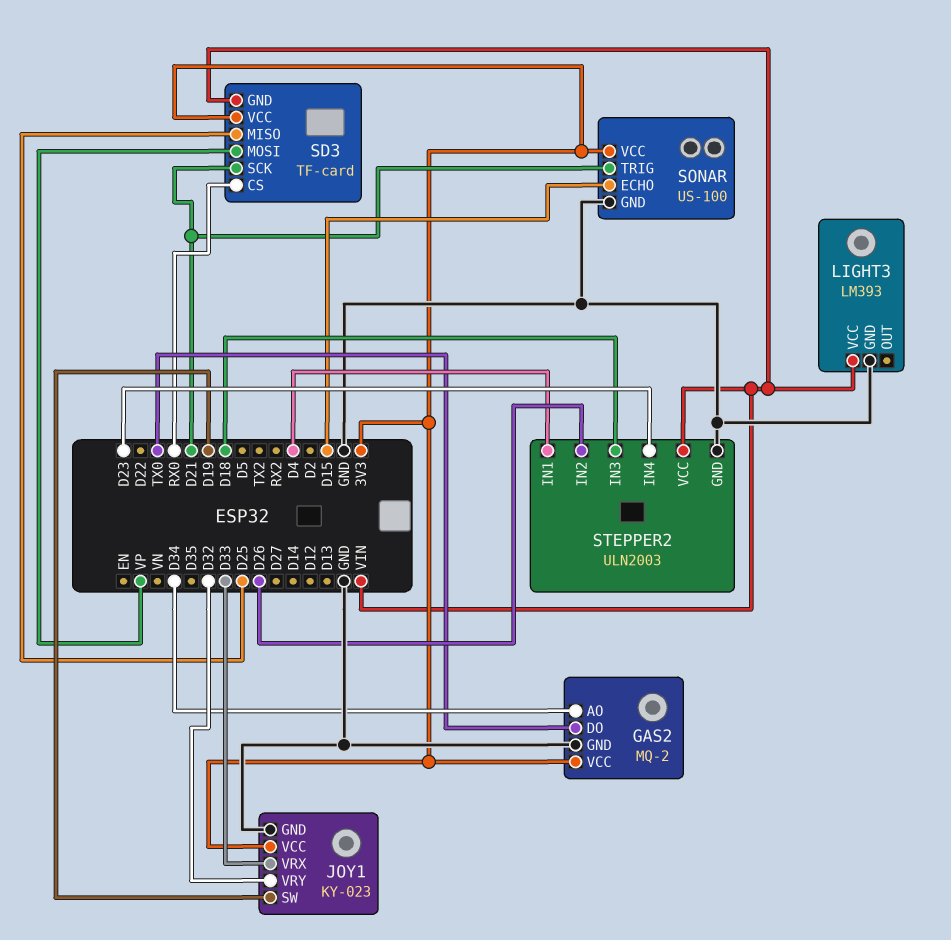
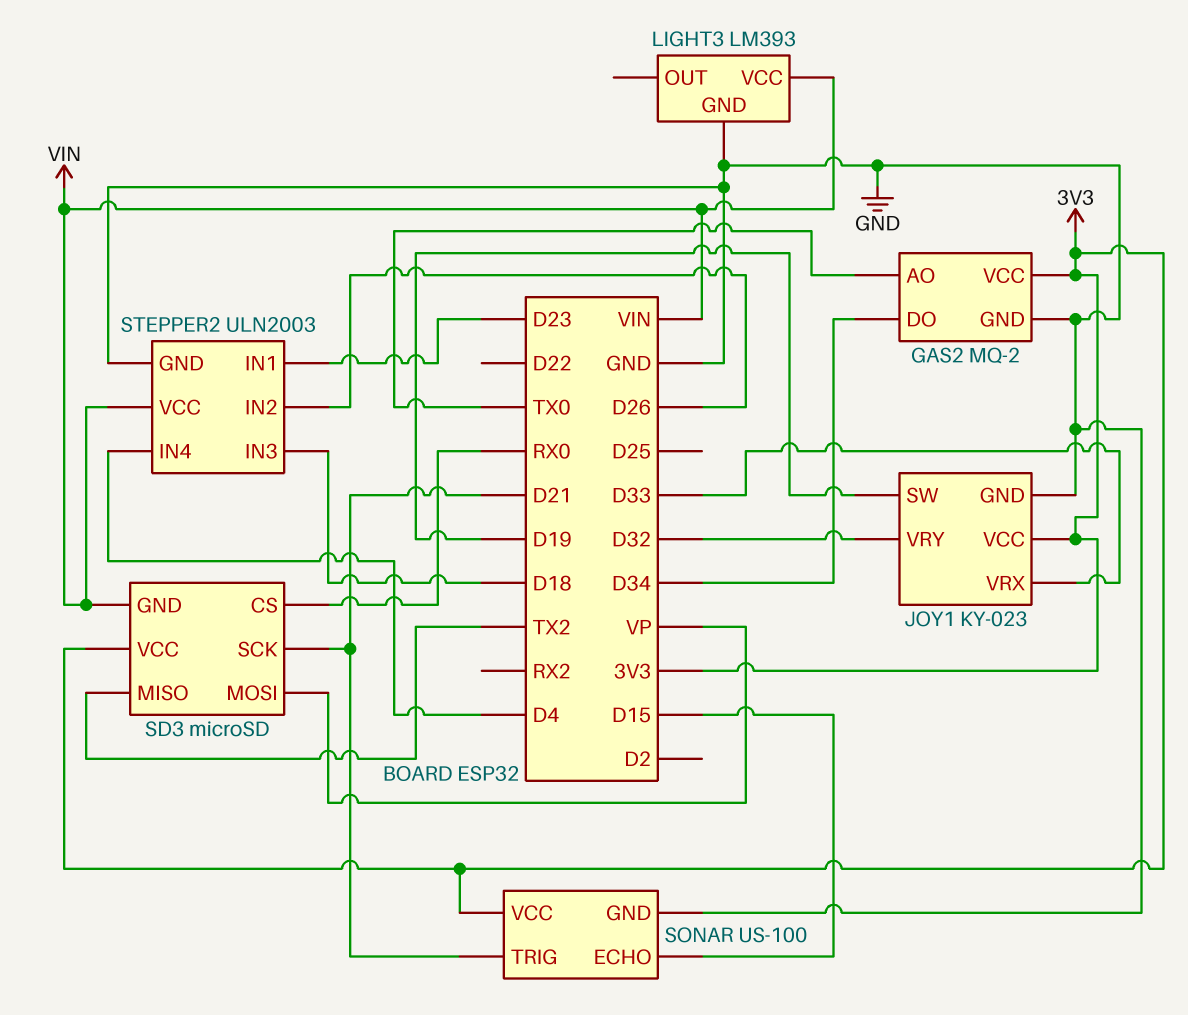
GAS2 pin AO: D34 -> TX0
GAS2 pin DO: TX0 -> D34
SD3: TF-card -> microSD
SD3 pin MISO: D25 -> TX2
STEPPER2 pin IN1: D4 -> D23
STEPPER2 pin IN4: D23 -> D4

